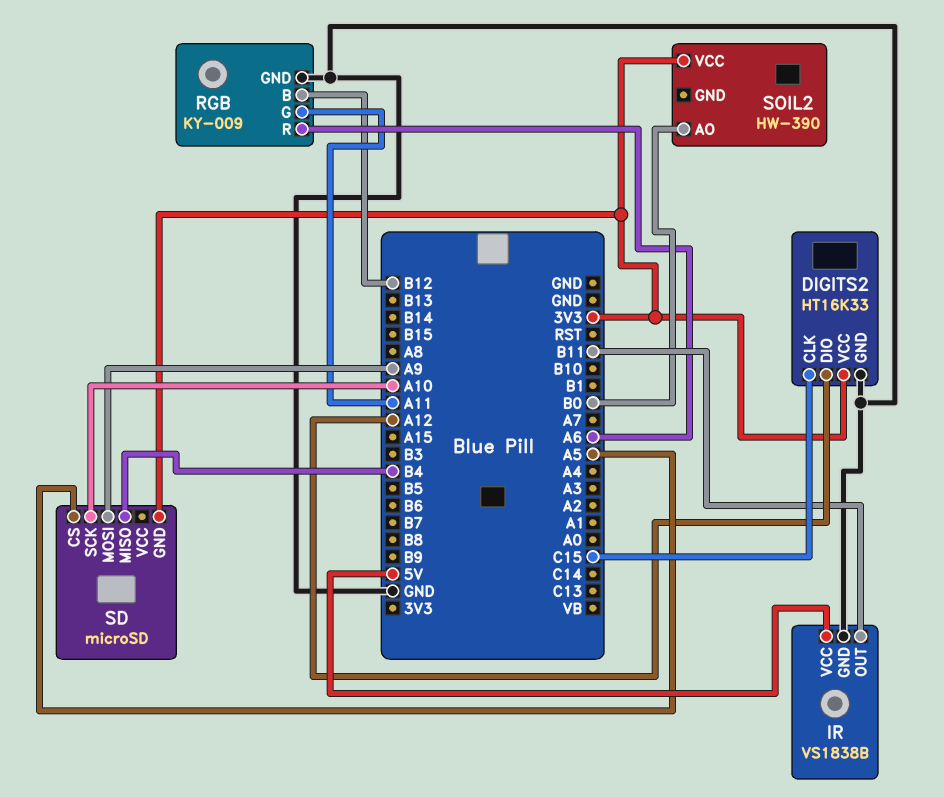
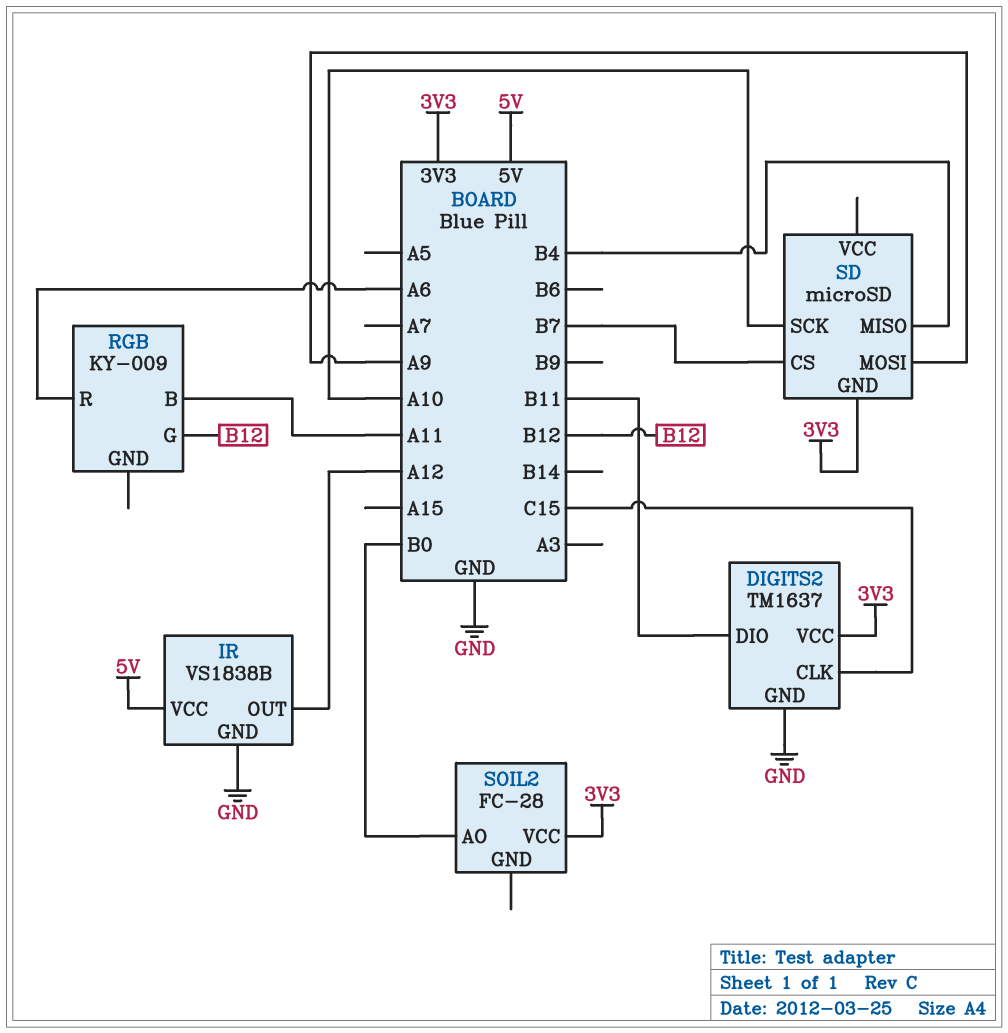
DIGITS2: HT16K33 -> TM1637
DIGITS2 pin DIO: A12 -> B11
IR pin OUT: B11 -> A12
RGB pin B: B12 -> A11
RGB pin G: A11 -> B12
RGB pin GND: GND -> none
SD pin CS: A5 -> B7
SOIL2: HW-390 -> FC-28

